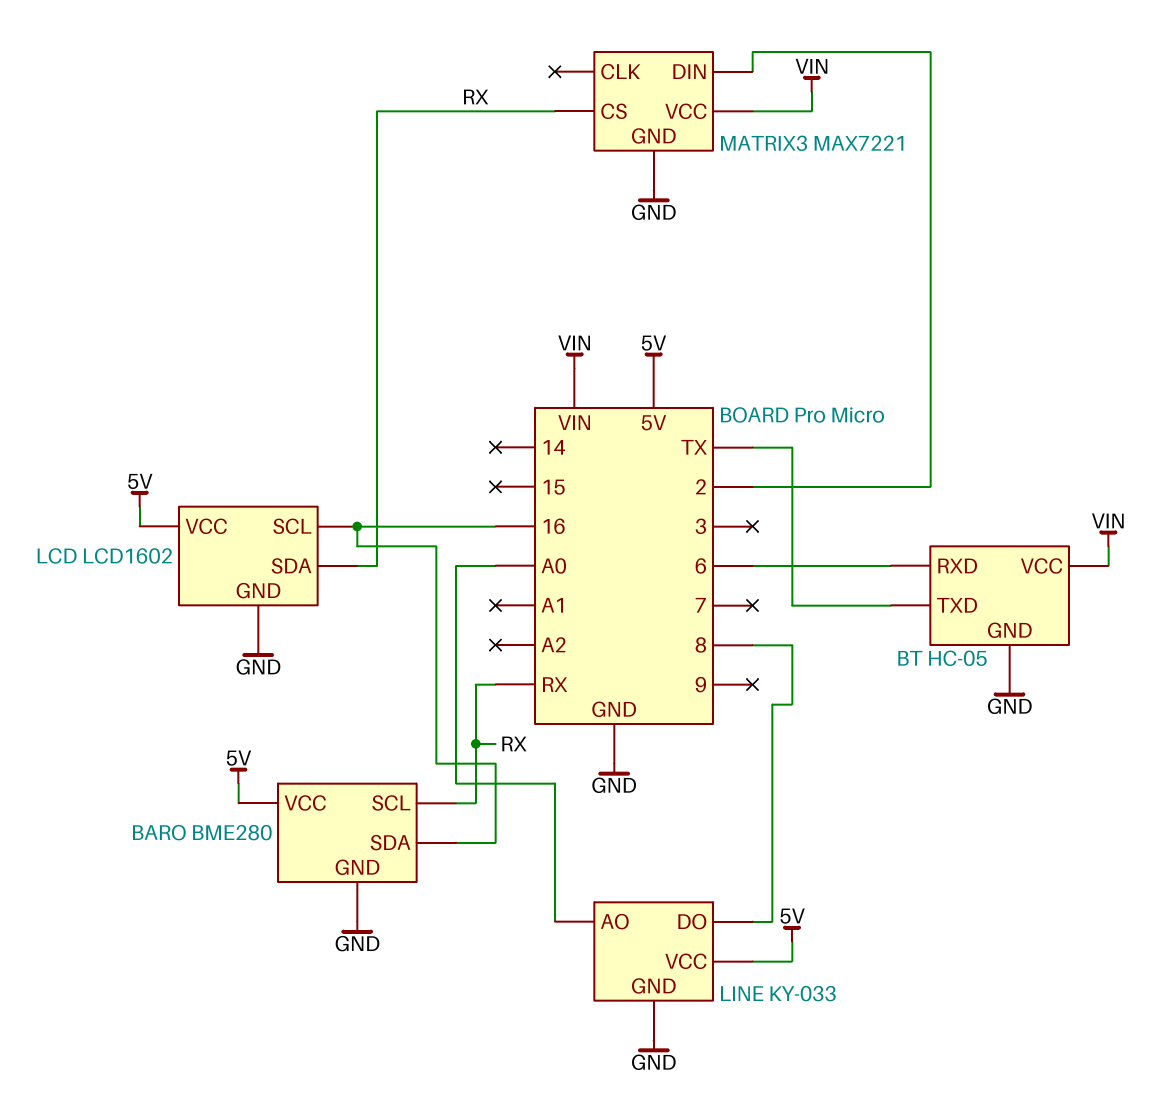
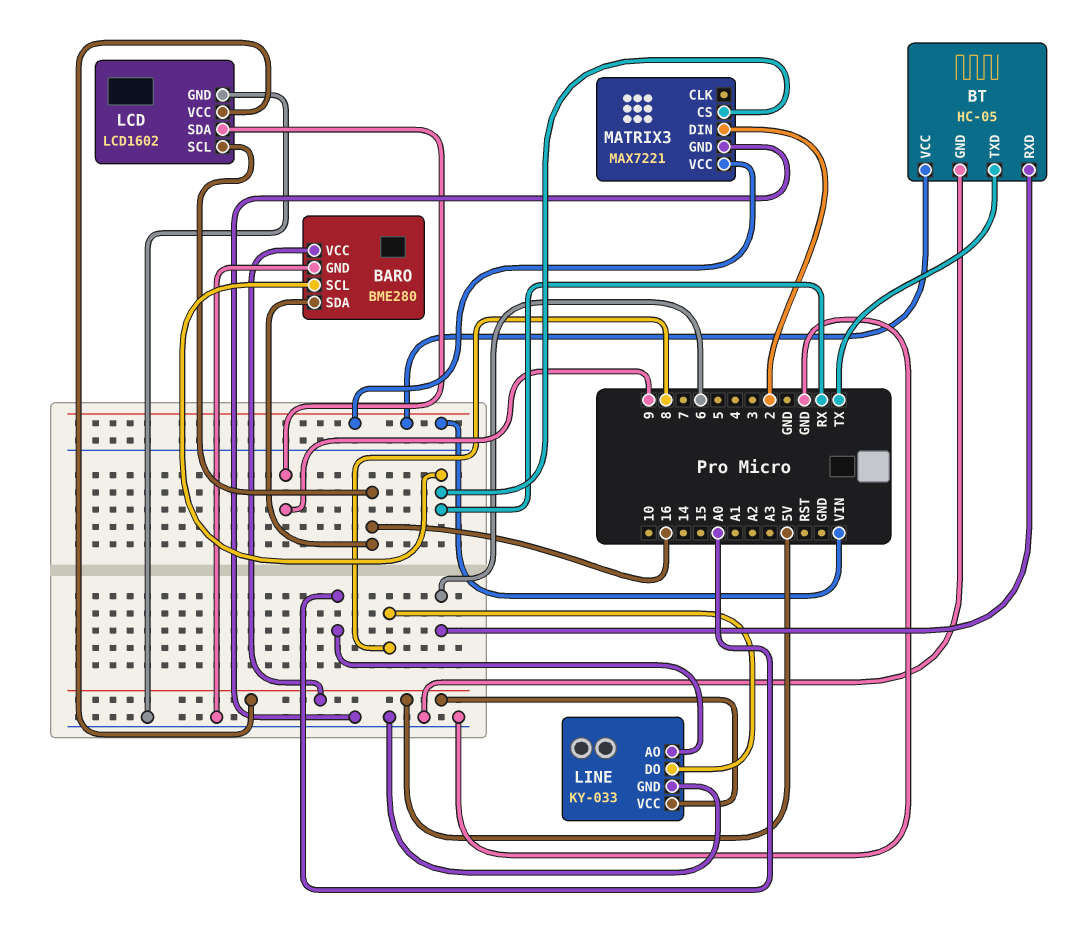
LCD pin SDA: RX -> 9

